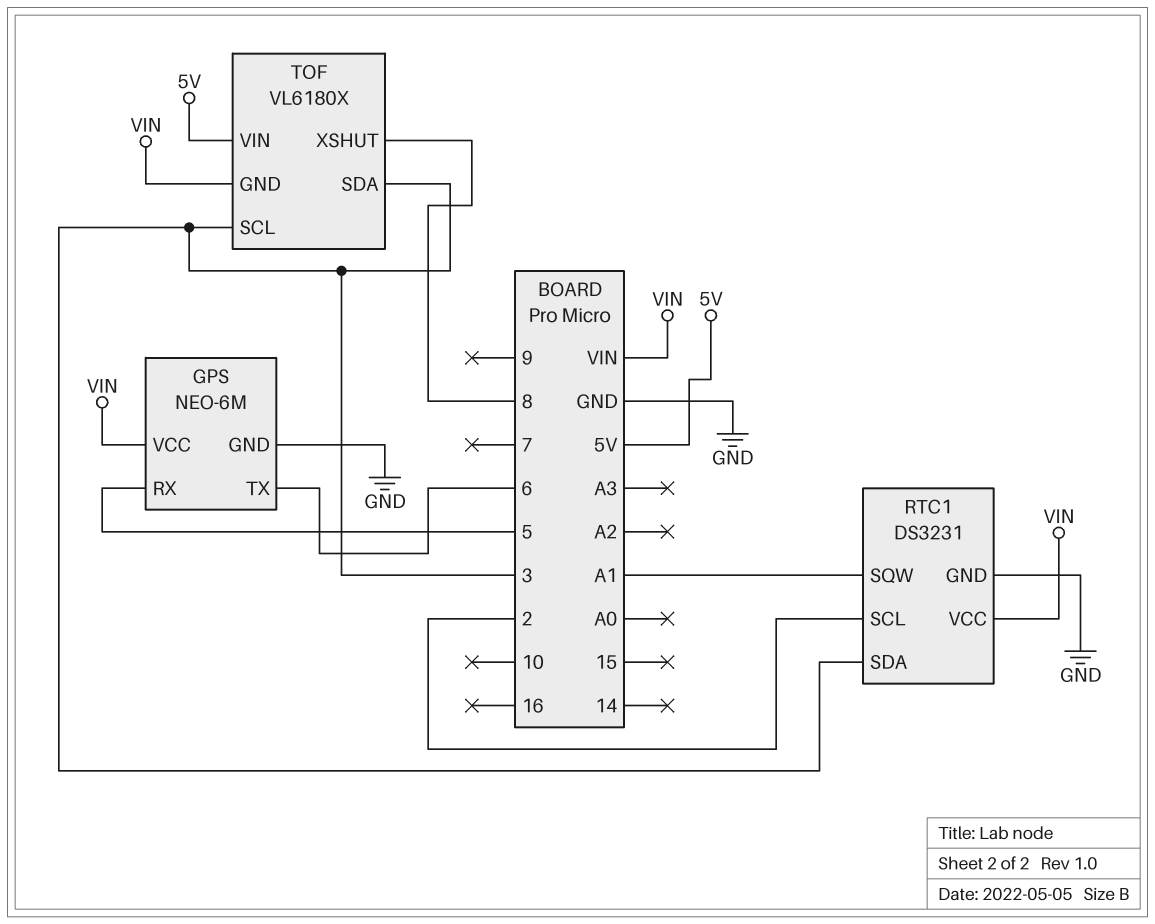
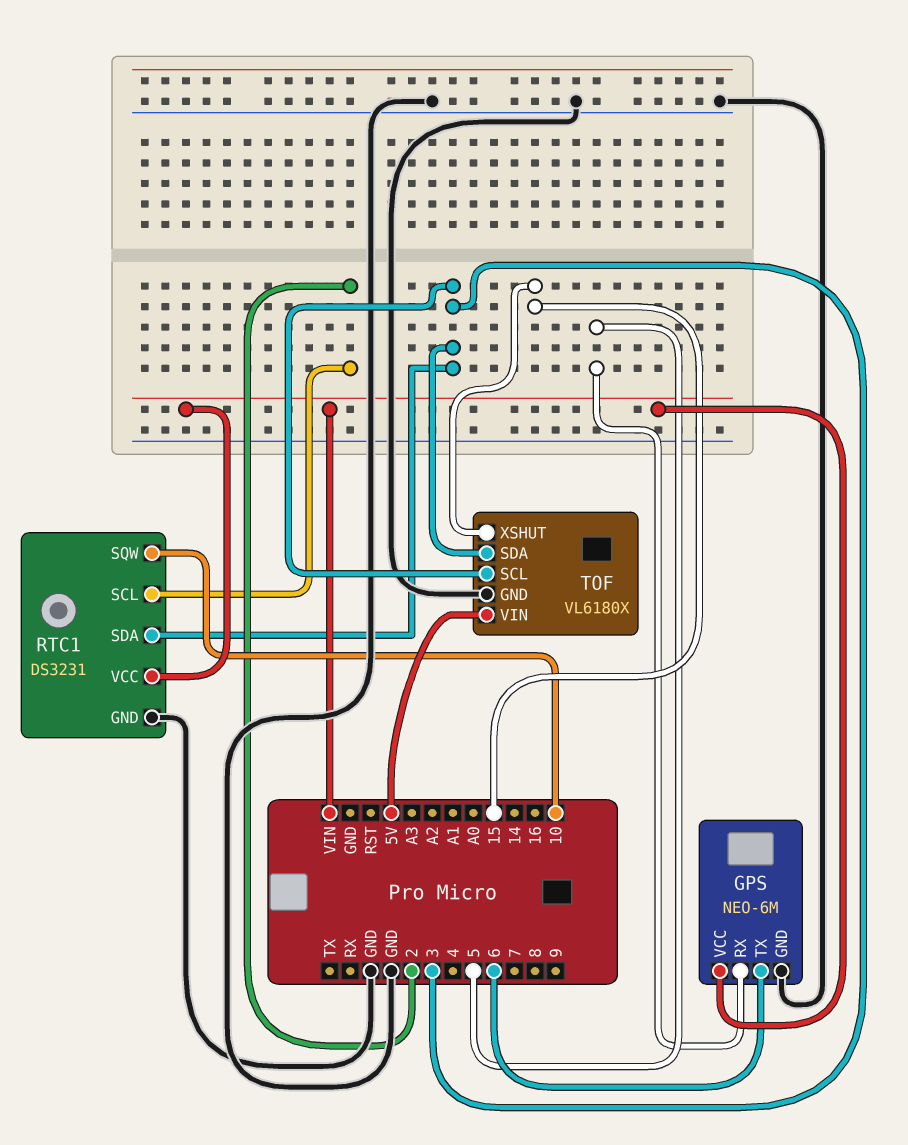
RTC1 pin SQW: A1 -> 10
TOF pin GND: VIN -> GND
TOF pin XSHUT: 8 -> 15

